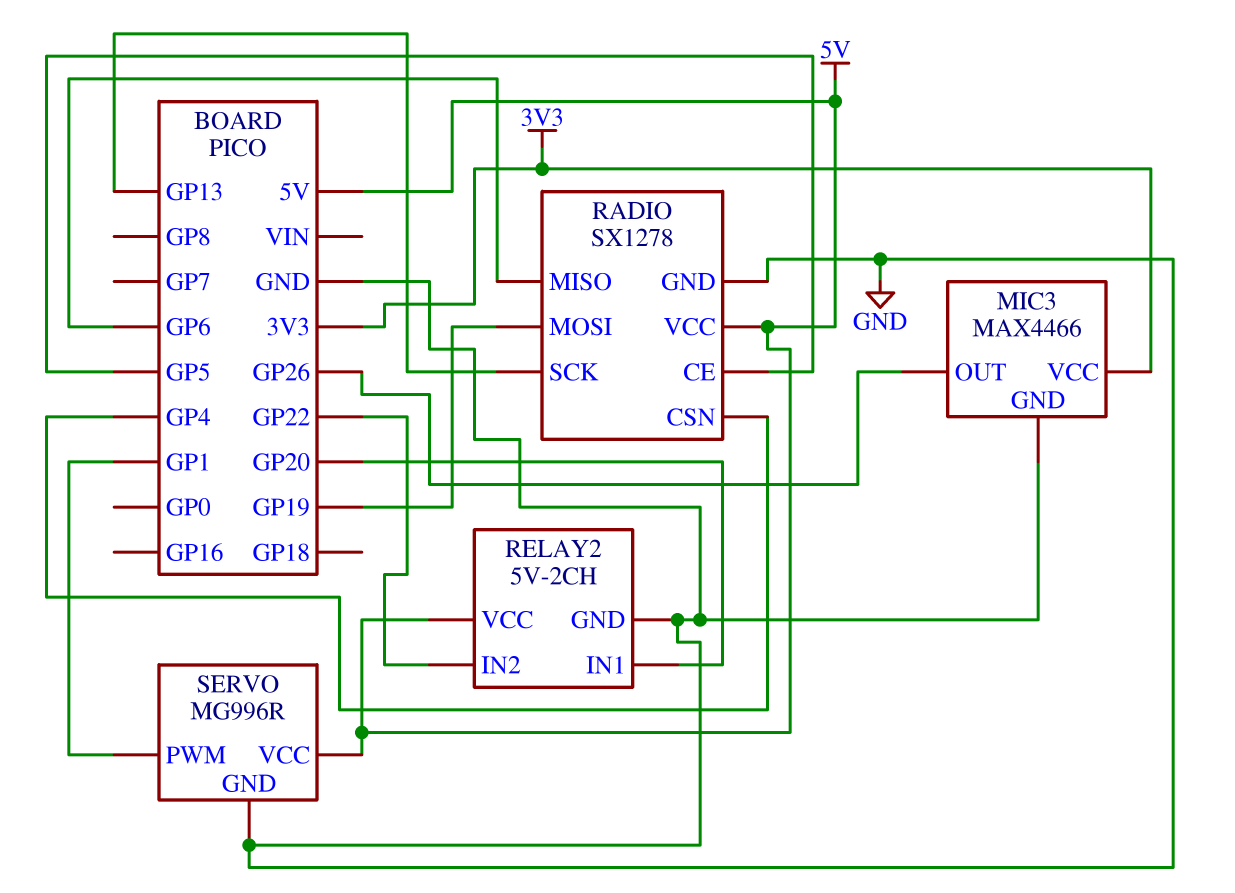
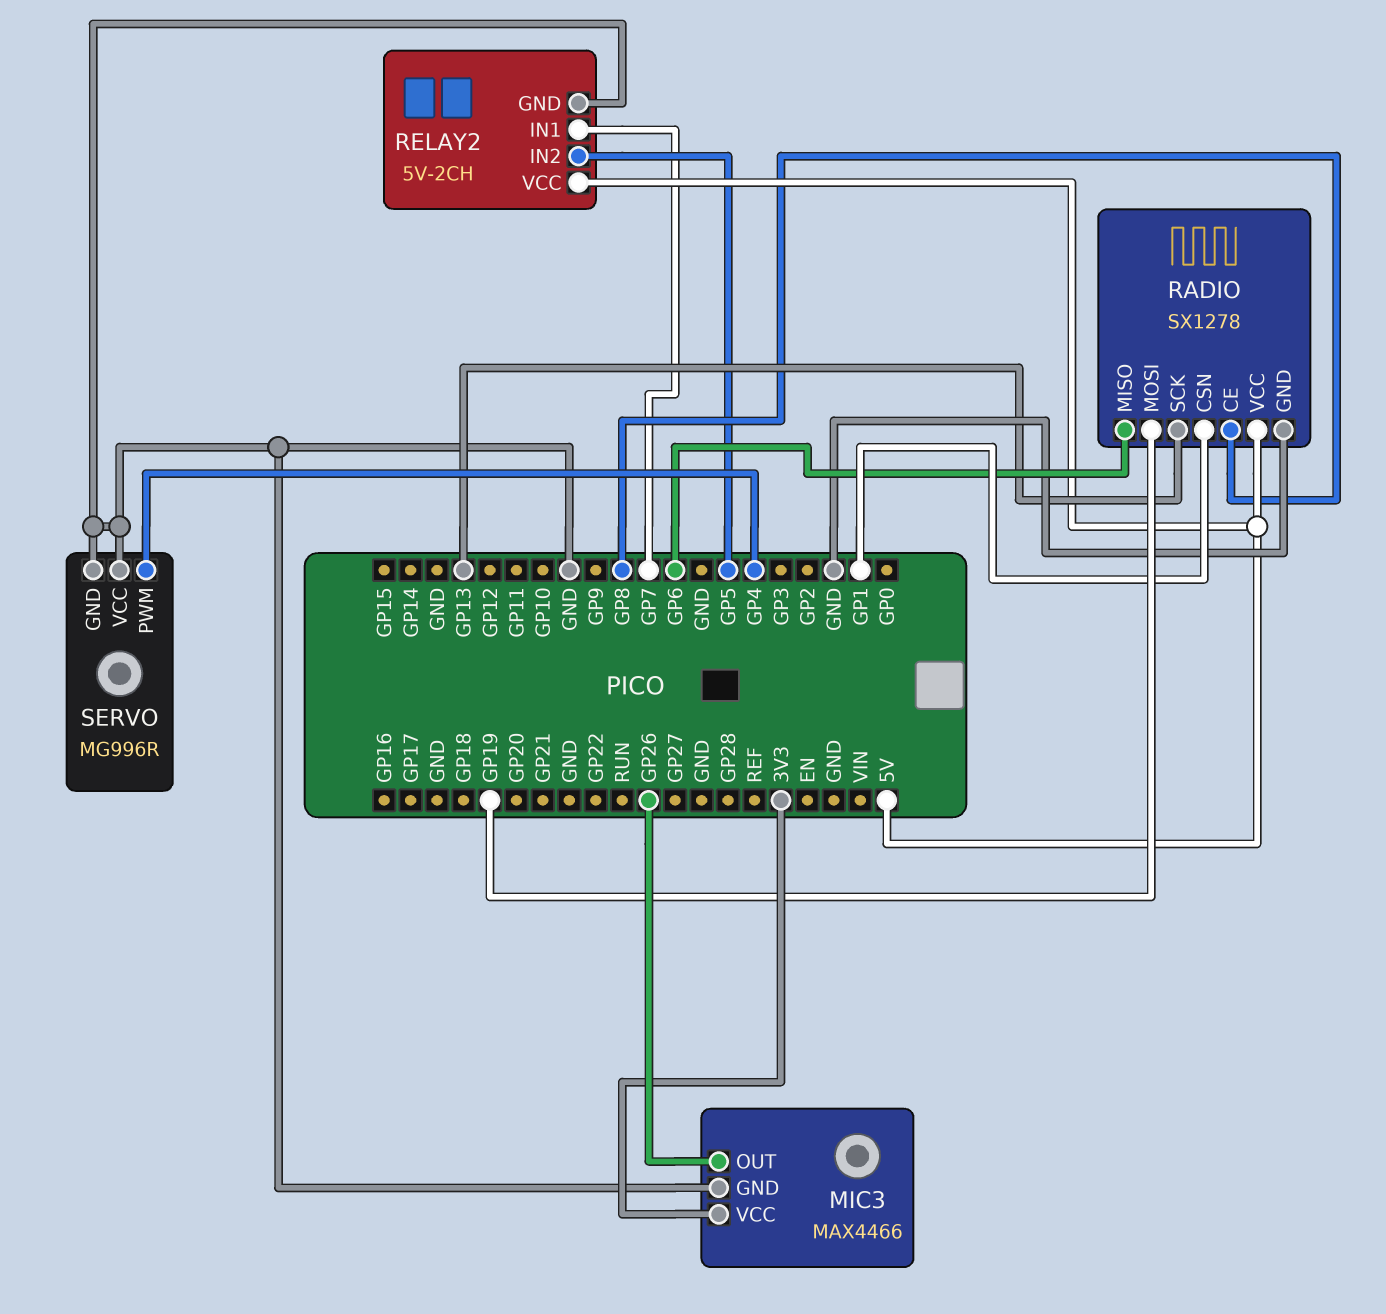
RADIO pin CE: GP5 -> GP8
RADIO pin CSN: GP4 -> GP1
RELAY2 pin IN1: GP20 -> GP7
RELAY2 pin IN2: GP22 -> GP5
SERVO pin PWM: GP1 -> GP4
SERVO pin VCC: 5V -> GND

